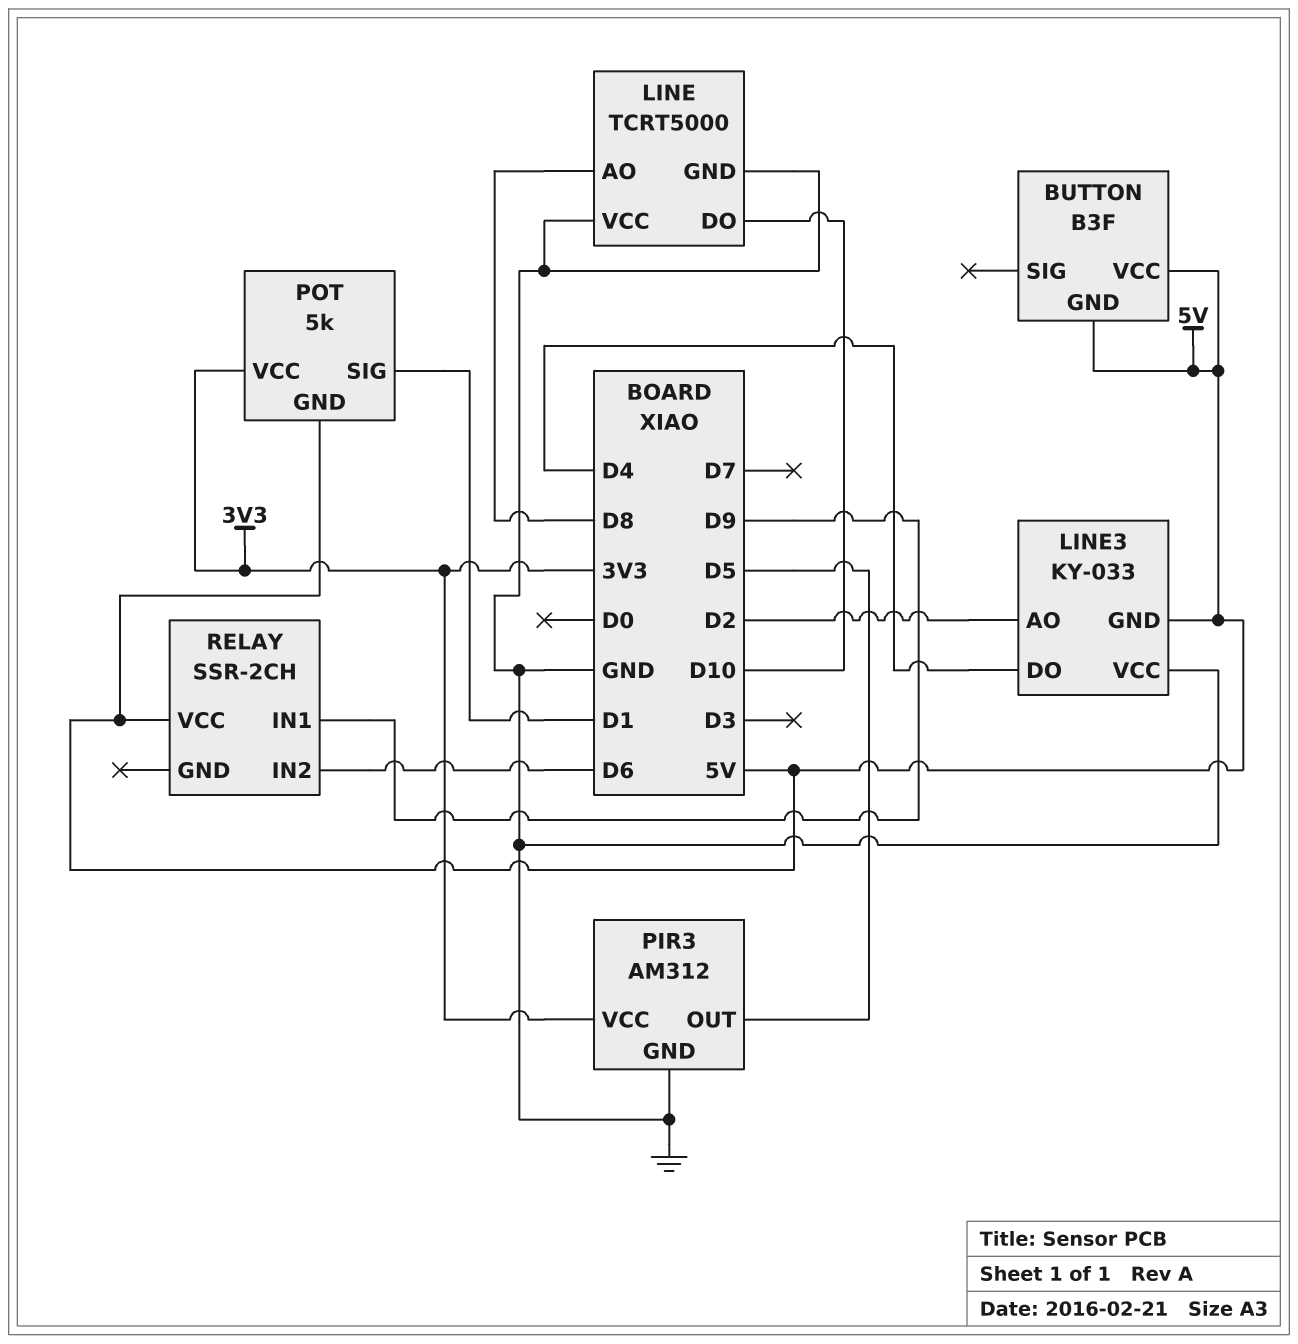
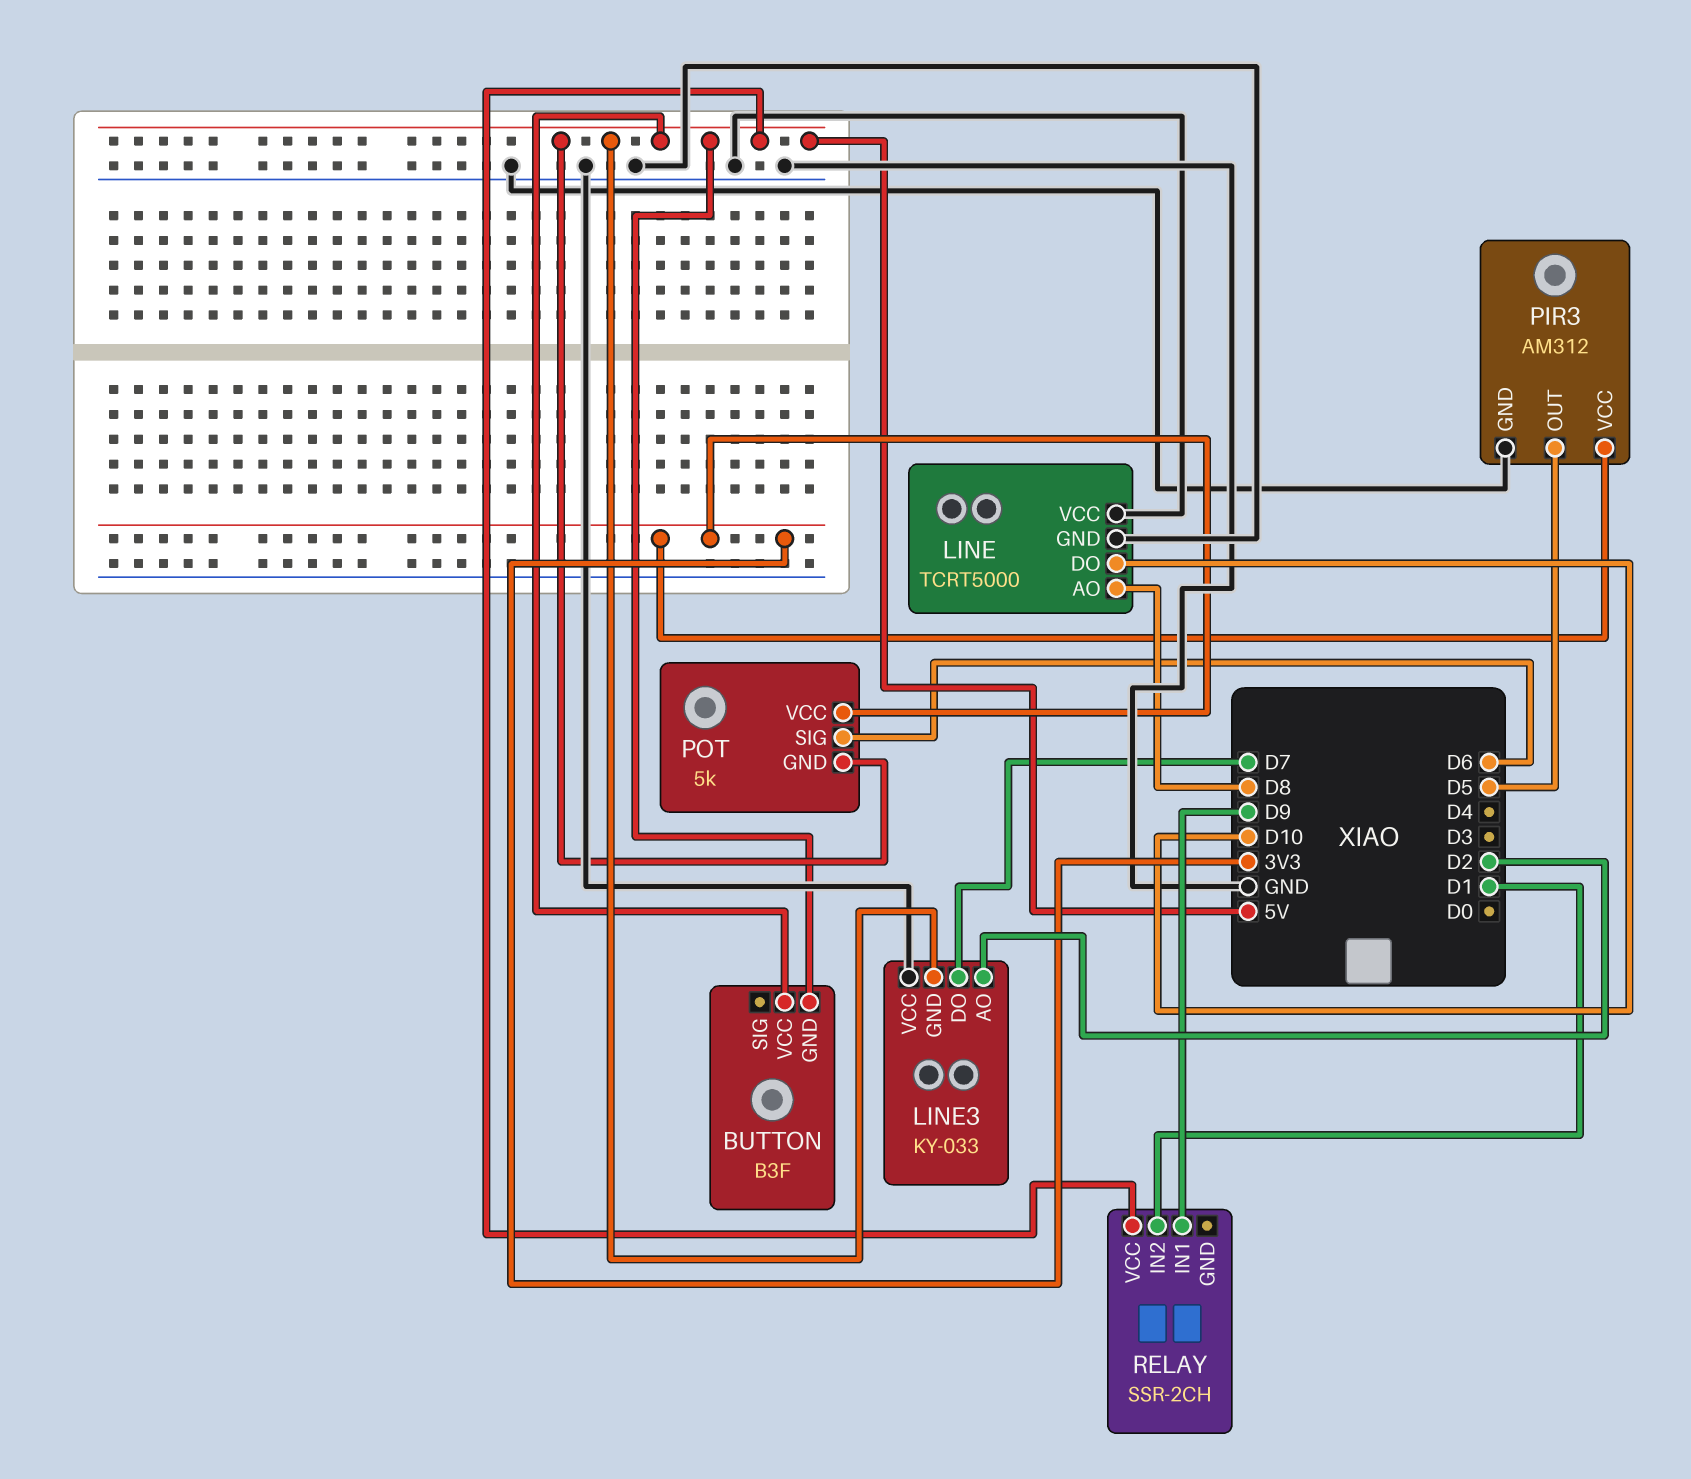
LINE3 pin DO: D4 -> D7
POT pin SIG: D1 -> D6
RELAY pin IN2: D6 -> D1

